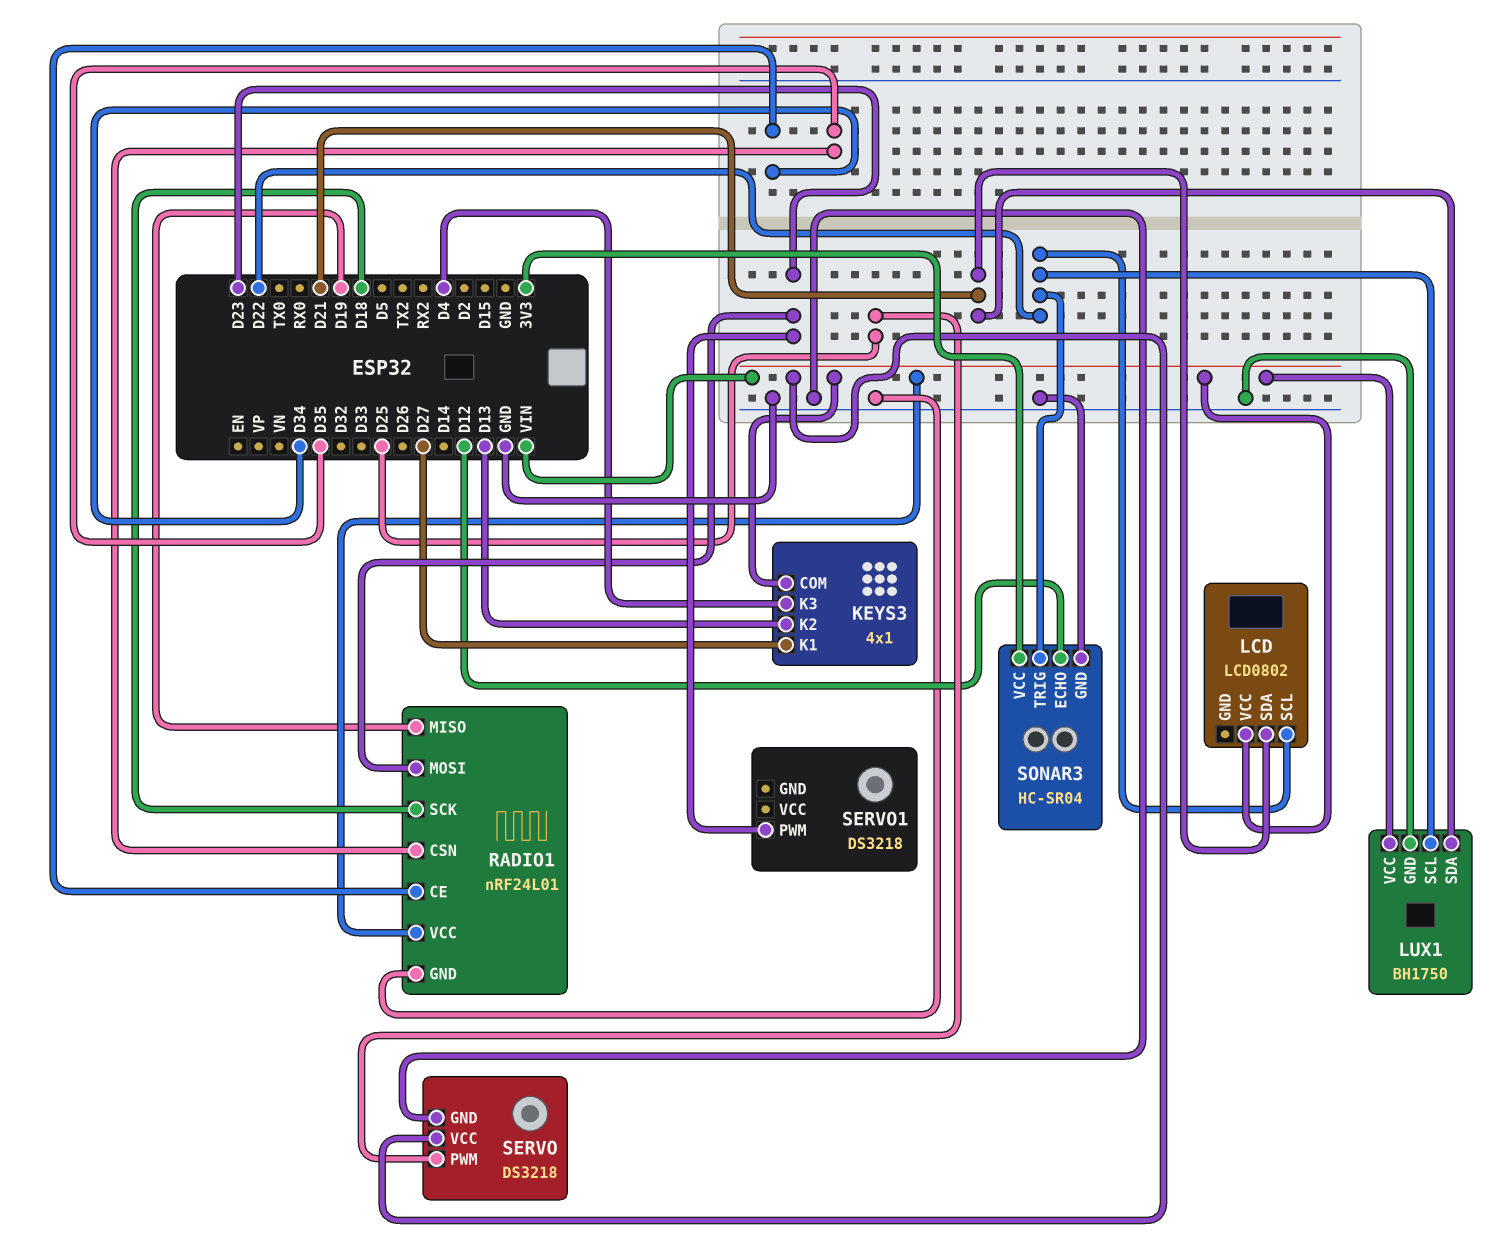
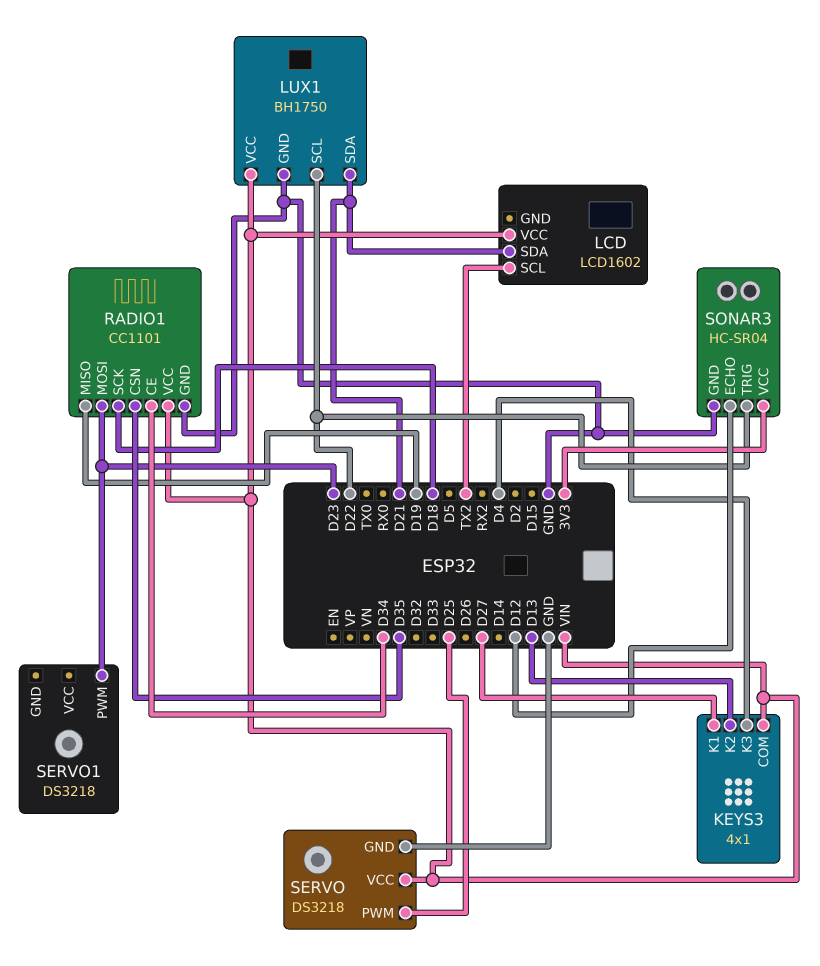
LCD: LCD0802 -> LCD1602
LCD pin SCL: D22 -> TX2
RADIO1: nRF24L01 -> CC1101

